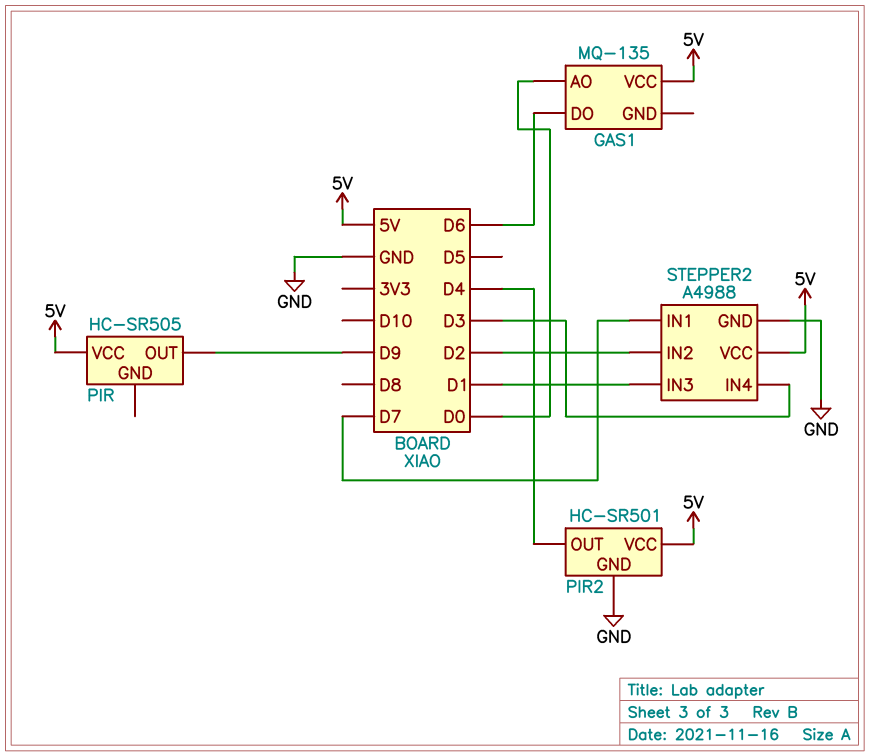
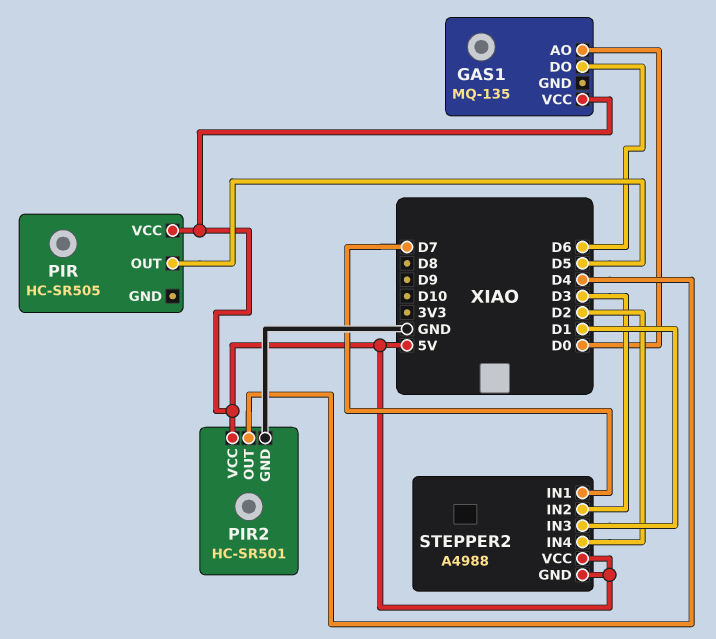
PIR pin OUT: D9 -> D5
STEPPER2 pin GND: GND -> 5V
STEPPER2 pin IN2: D2 -> D3
STEPPER2 pin IN4: D3 -> D2

